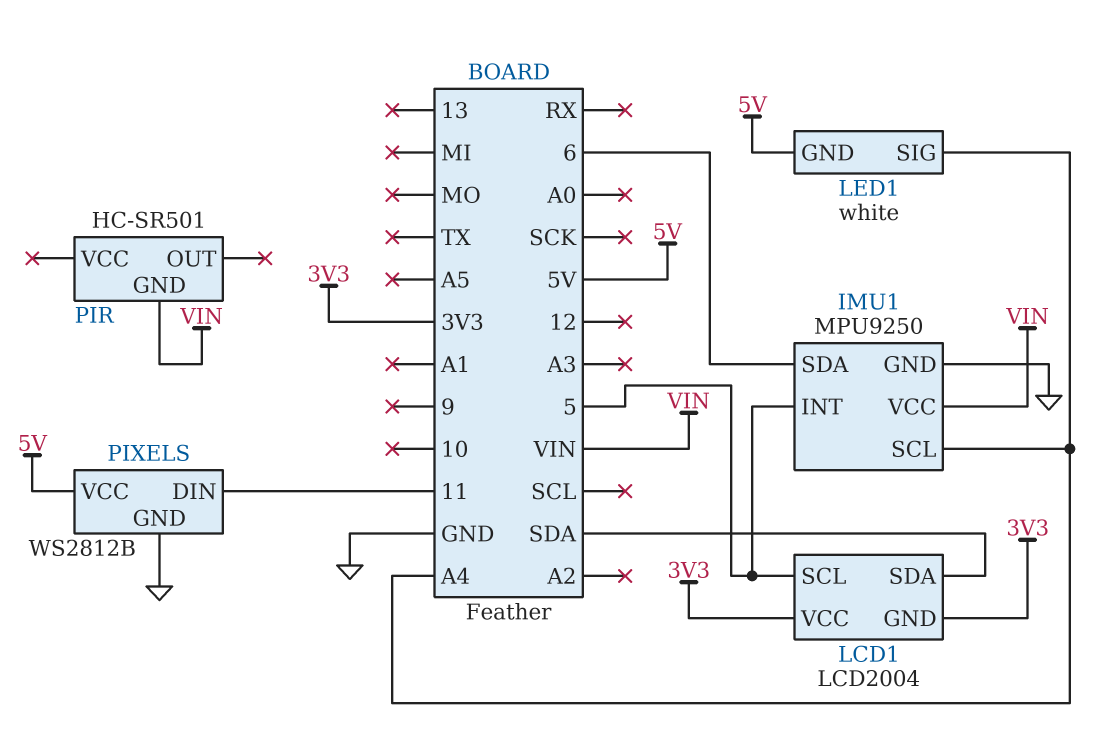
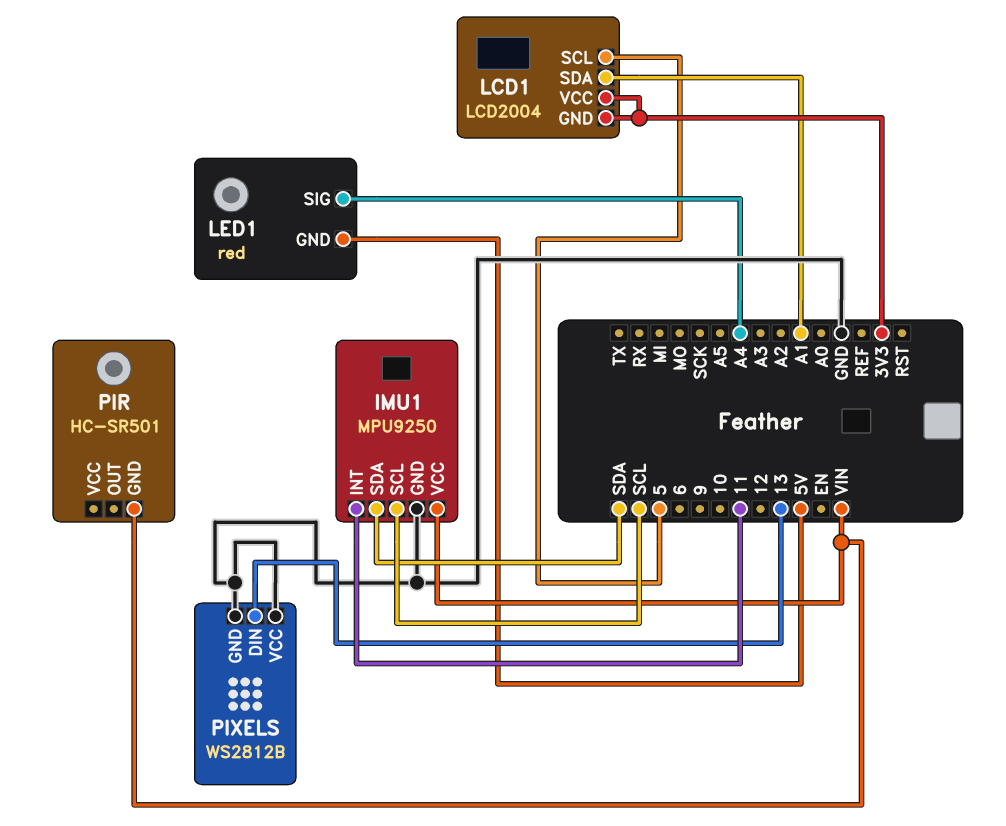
IMU1 pin INT: 5 -> 11
IMU1 pin SCL: A4 -> SCL
IMU1 pin SDA: 6 -> SDA
LCD1 pin SDA: SDA -> A1
LED1: white -> red
PIXELS pin DIN: 11 -> 13
PIXELS pin VCC: 5V -> GND

